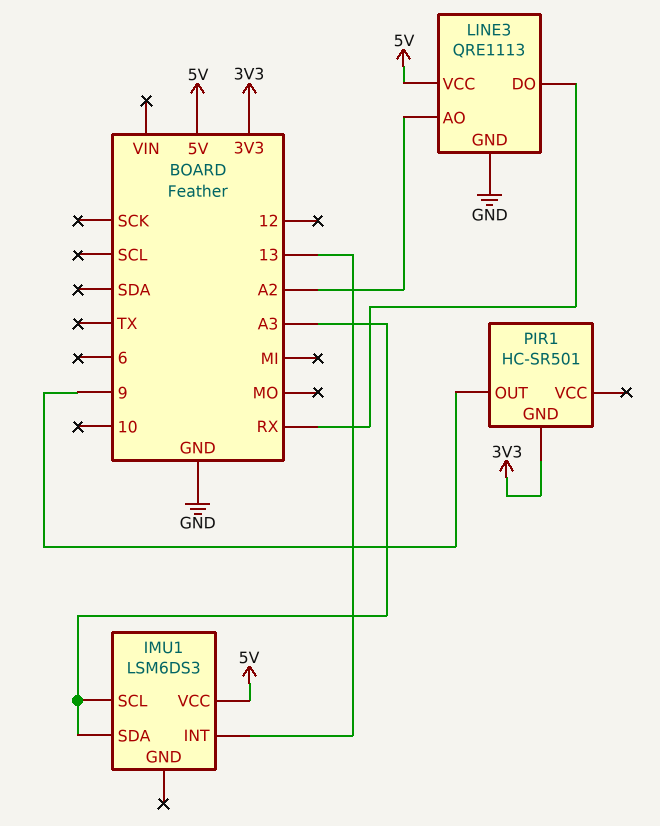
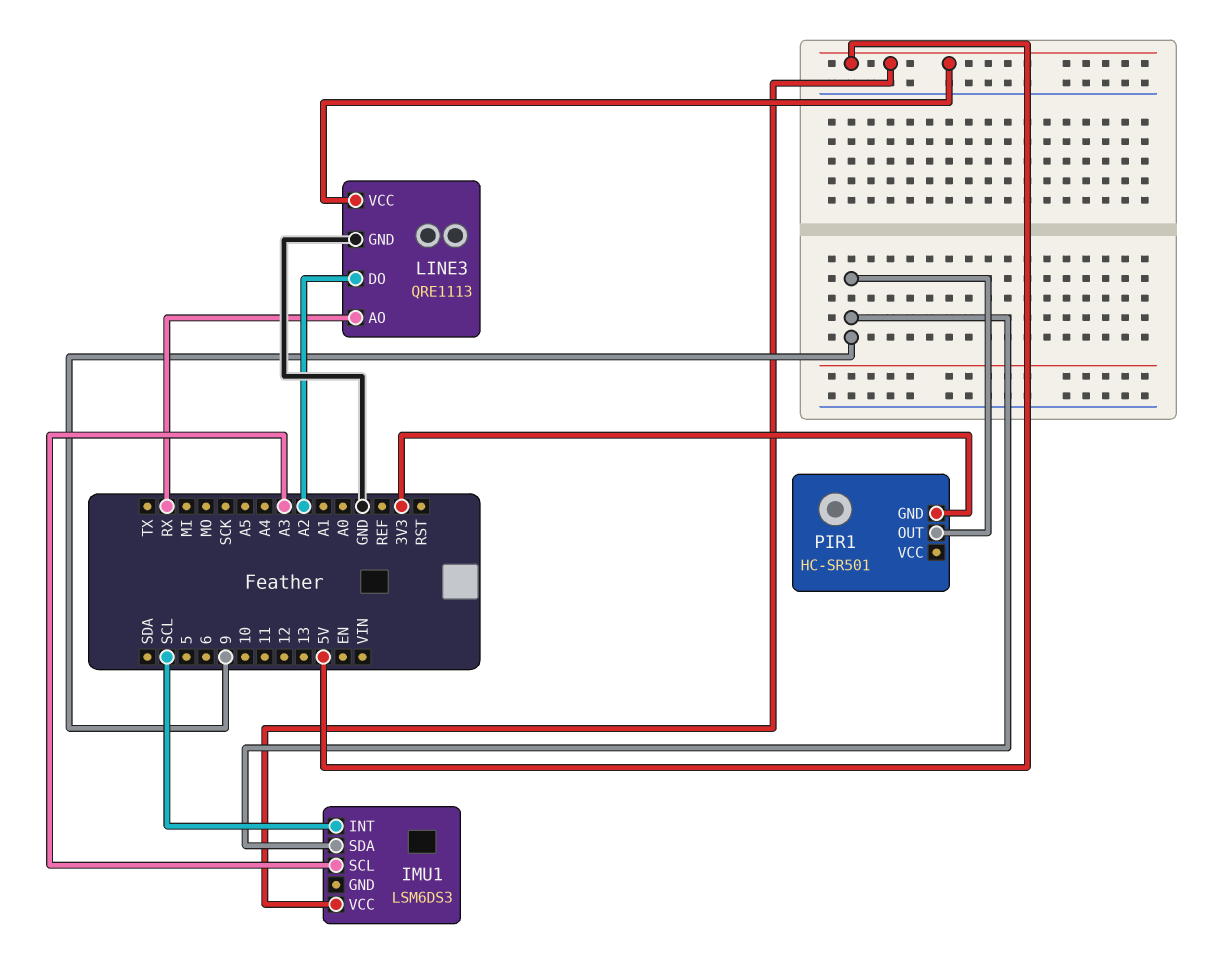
IMU1 pin INT: 13 -> SCL
IMU1 pin SDA: A3 -> 9
LINE3 pin AO: A2 -> RX
LINE3 pin DO: RX -> A2

